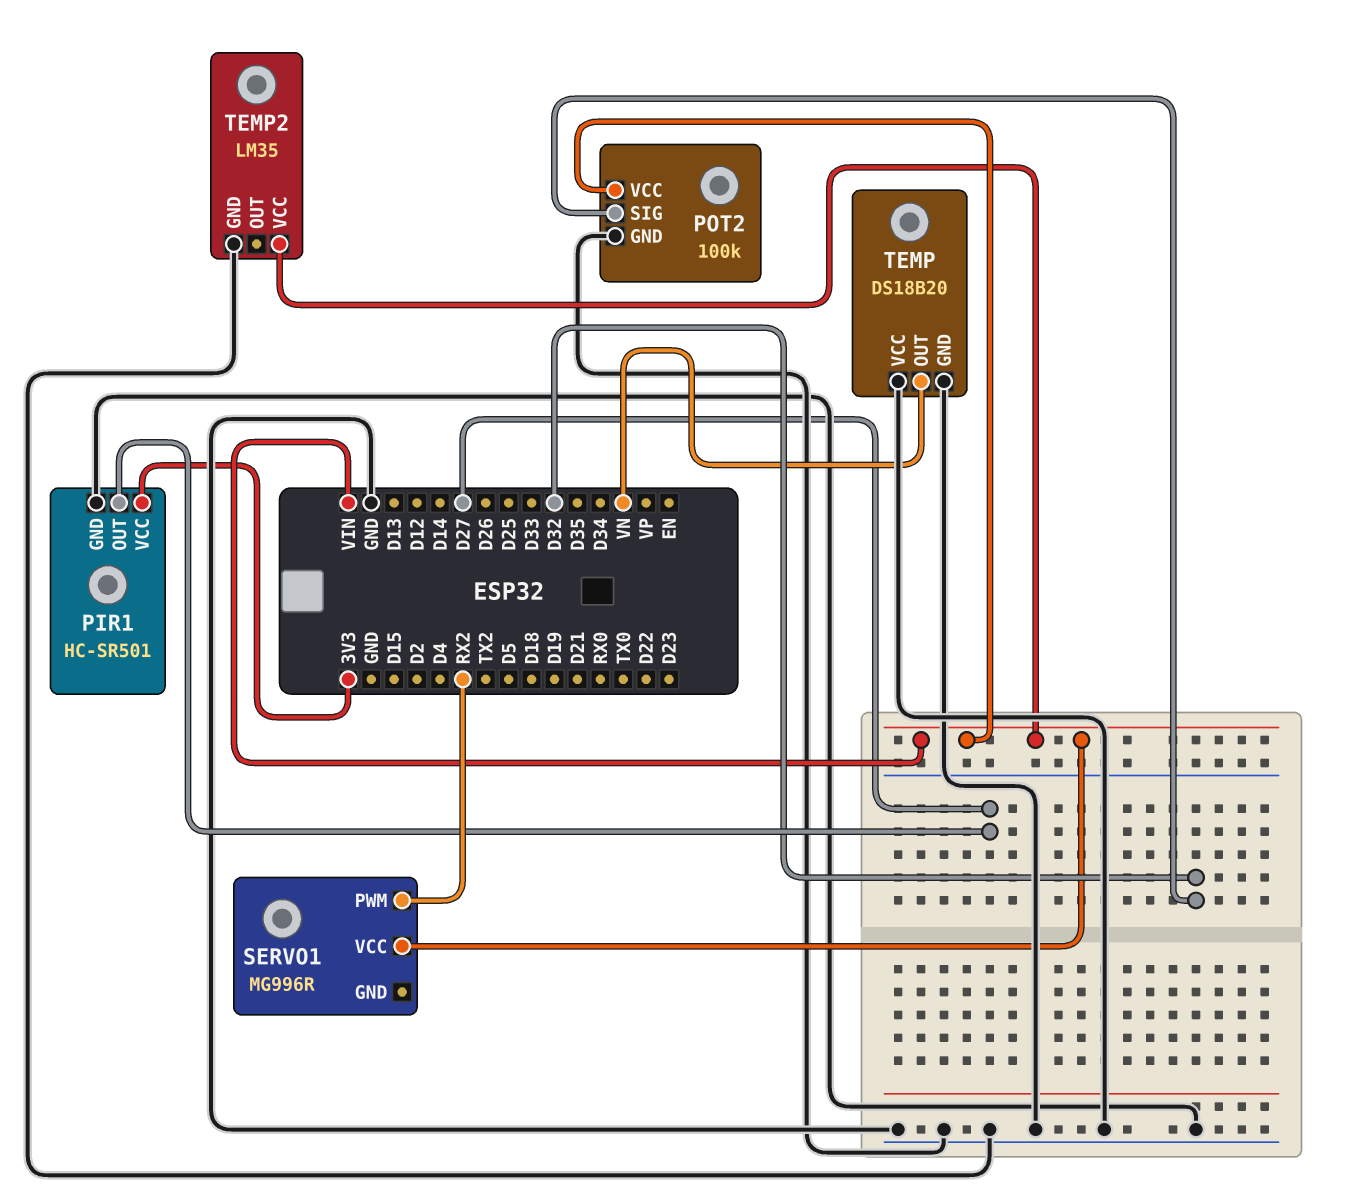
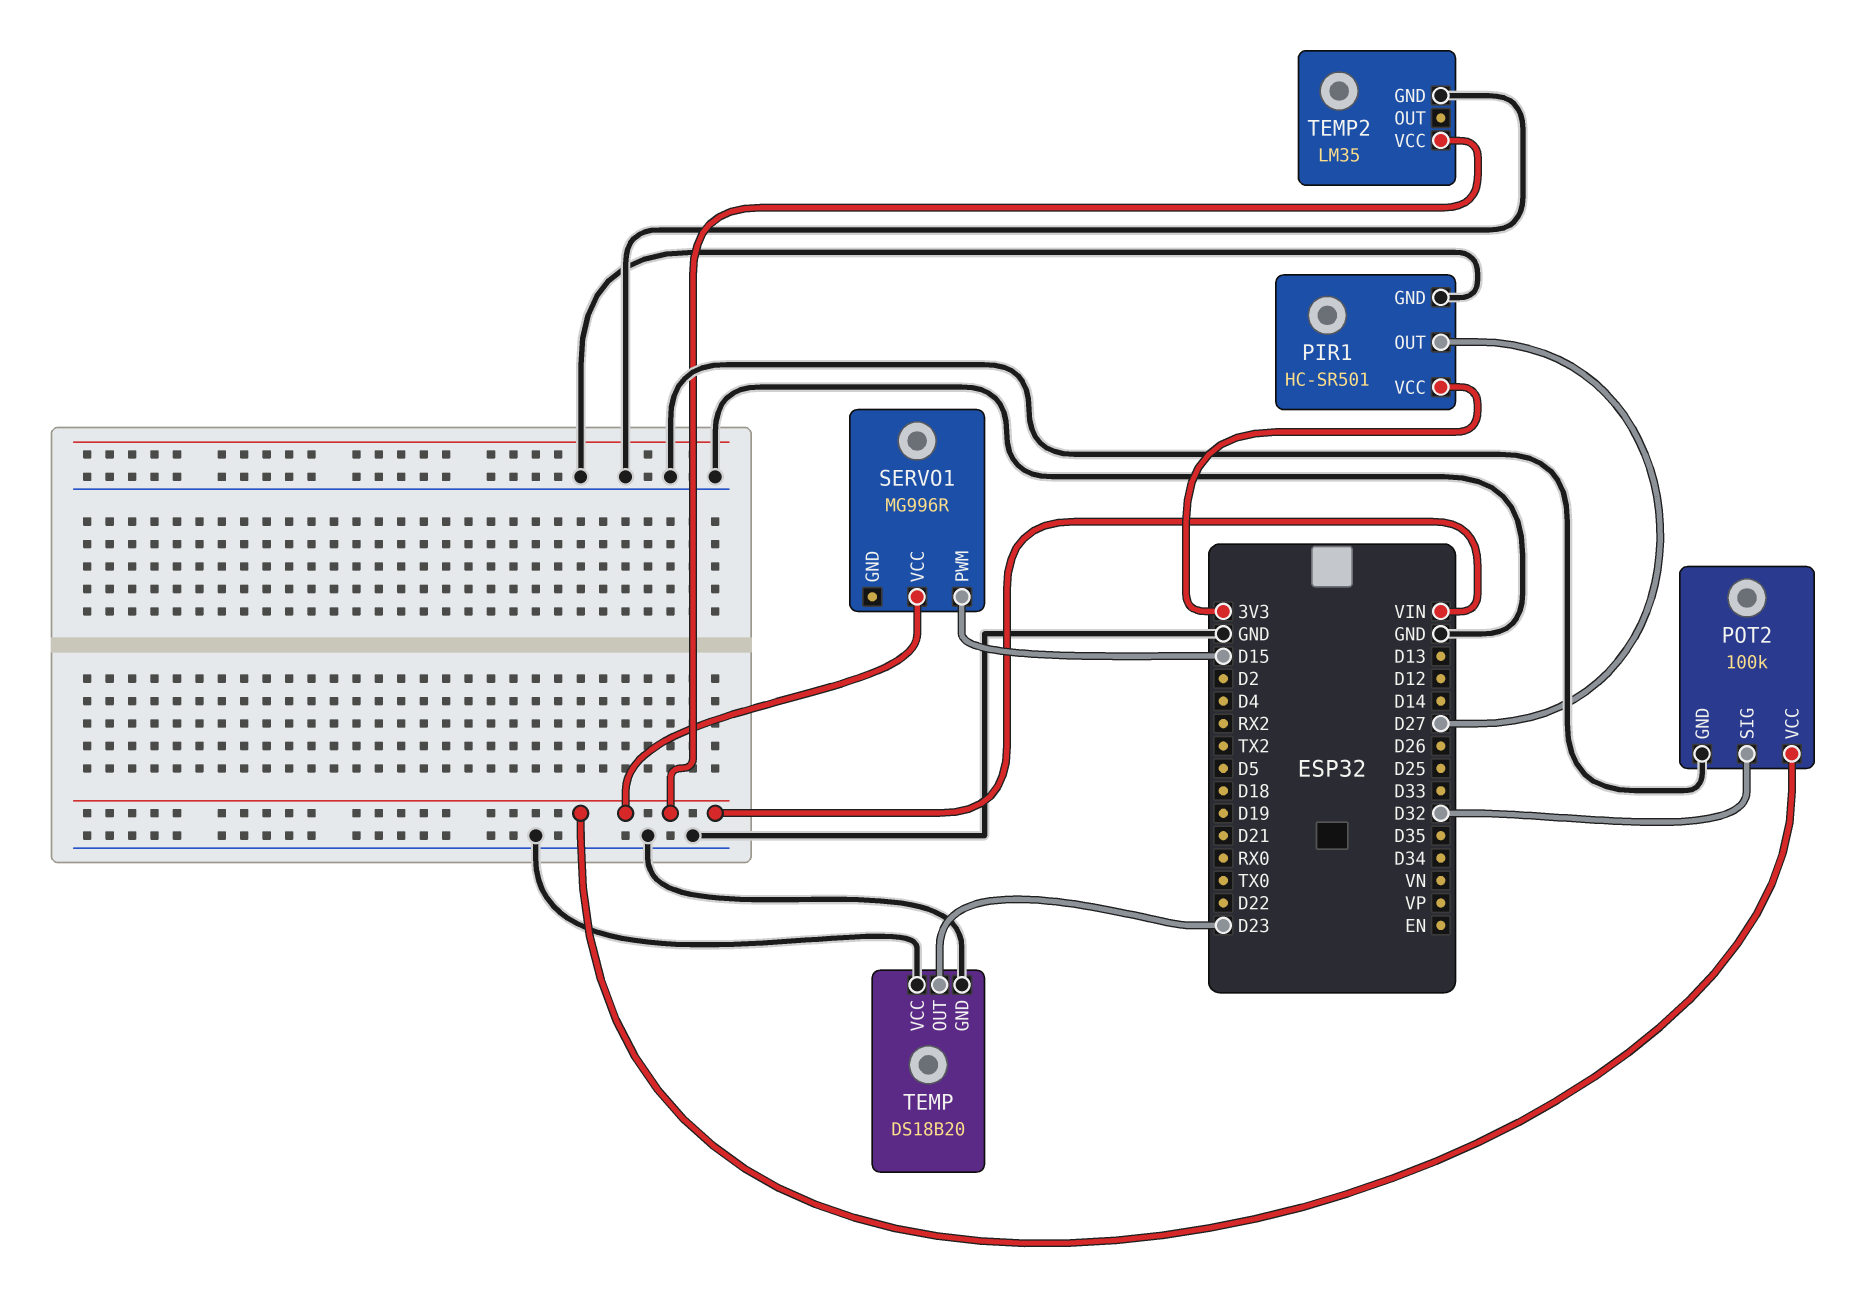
SERVO1 pin PWM: RX2 -> D15
TEMP pin OUT: VN -> D23

